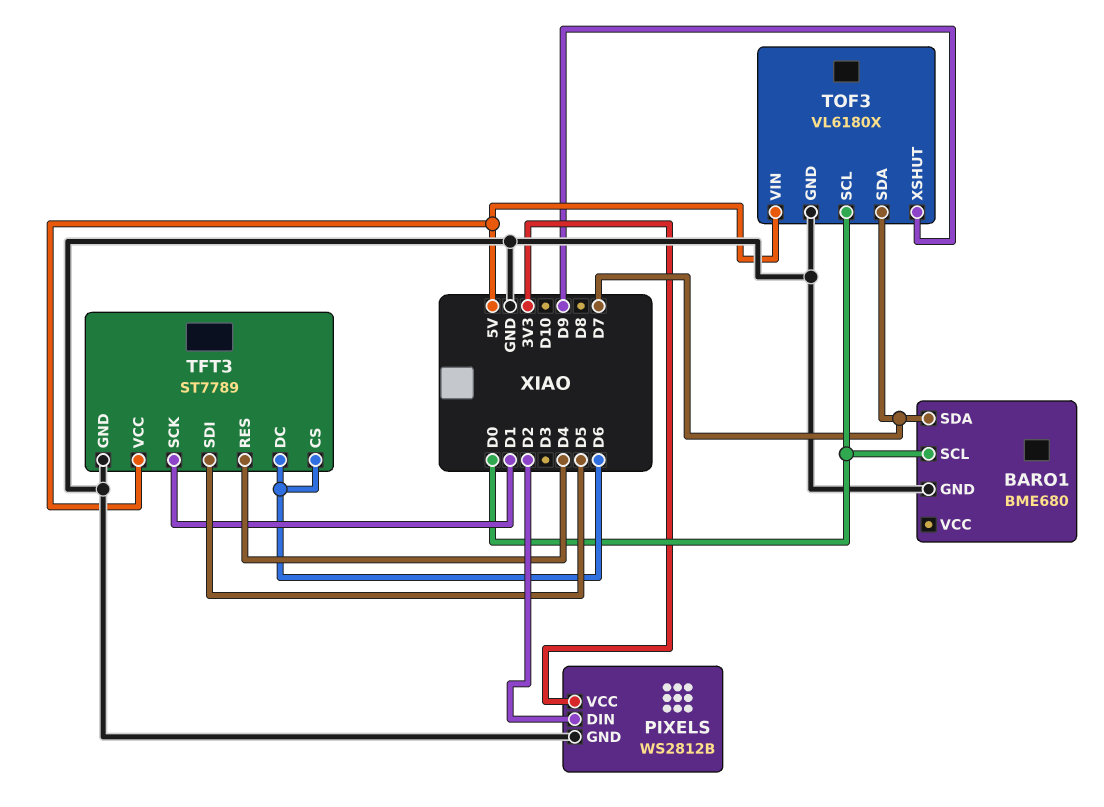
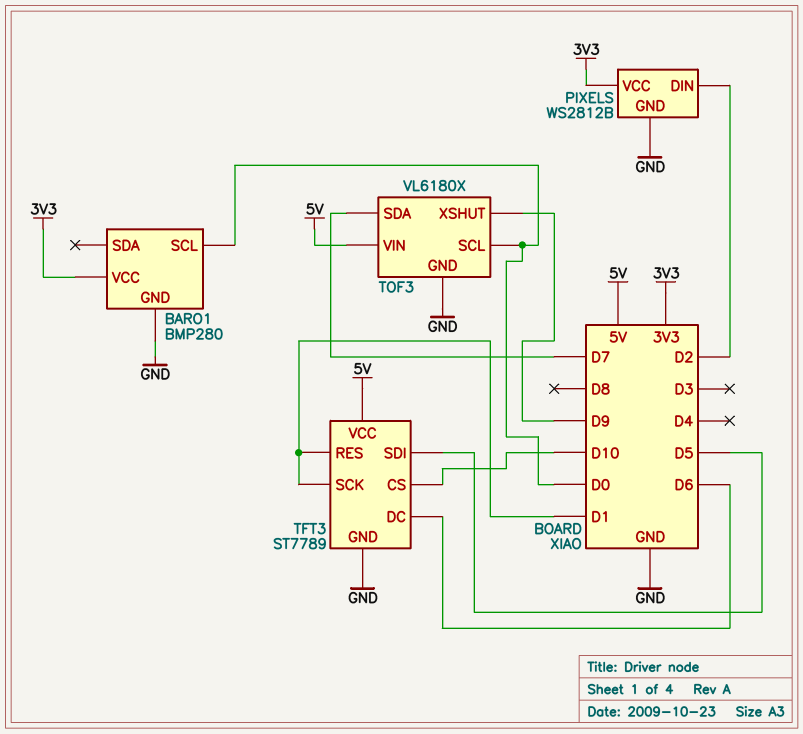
BARO1: BME680 -> BMP280
BARO1 pin SDA: D7 -> none
BARO1 pin VCC: none -> 3V3
TFT3 pin CS: D6 -> D10
TFT3 pin RES: D4 -> D1

